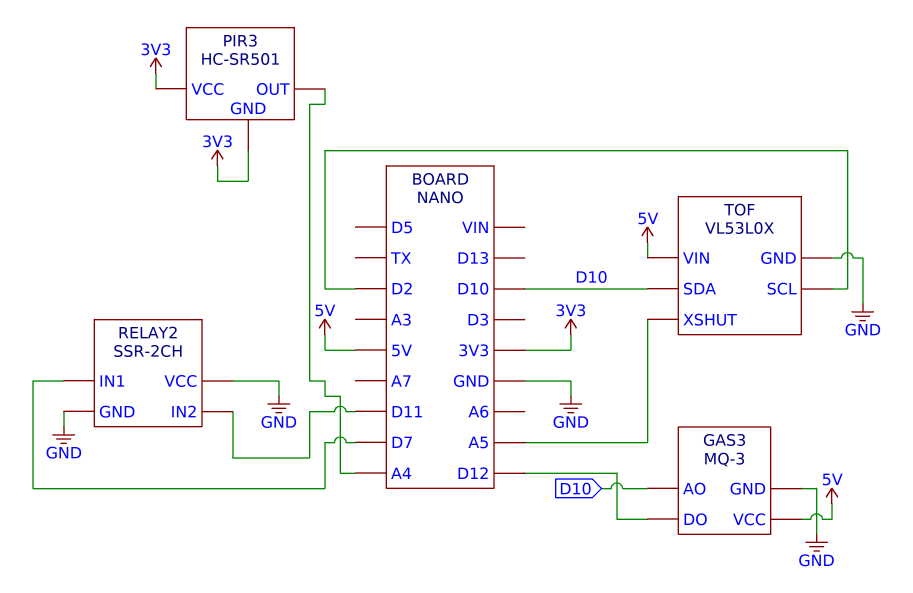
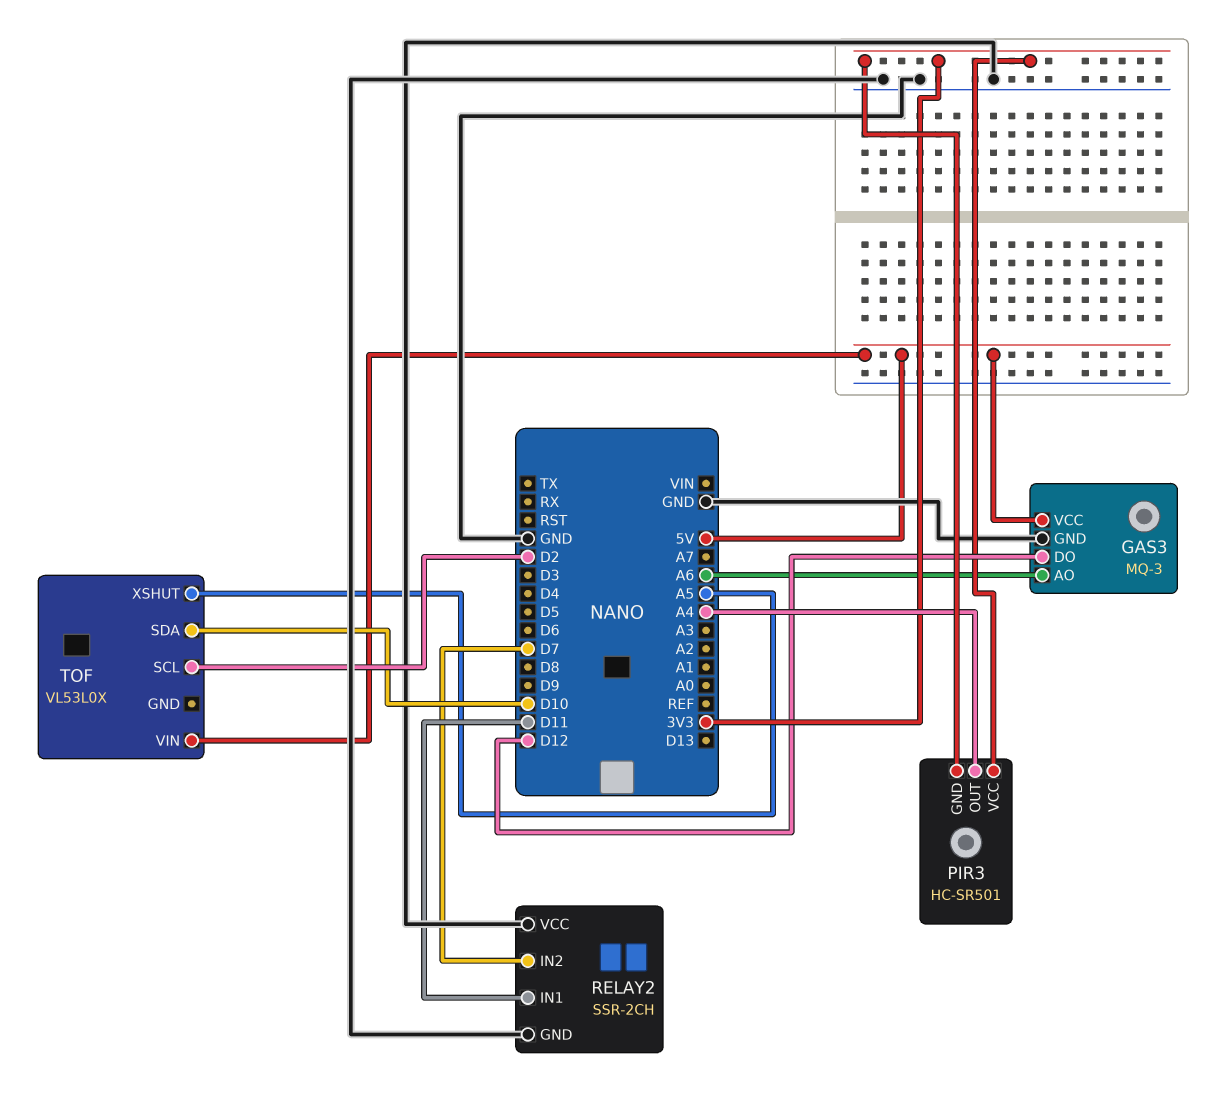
GAS3 pin AO: D10 -> A6
RELAY2 pin IN1: D7 -> D11
RELAY2 pin IN2: D11 -> D7
TOF pin GND: GND -> none

